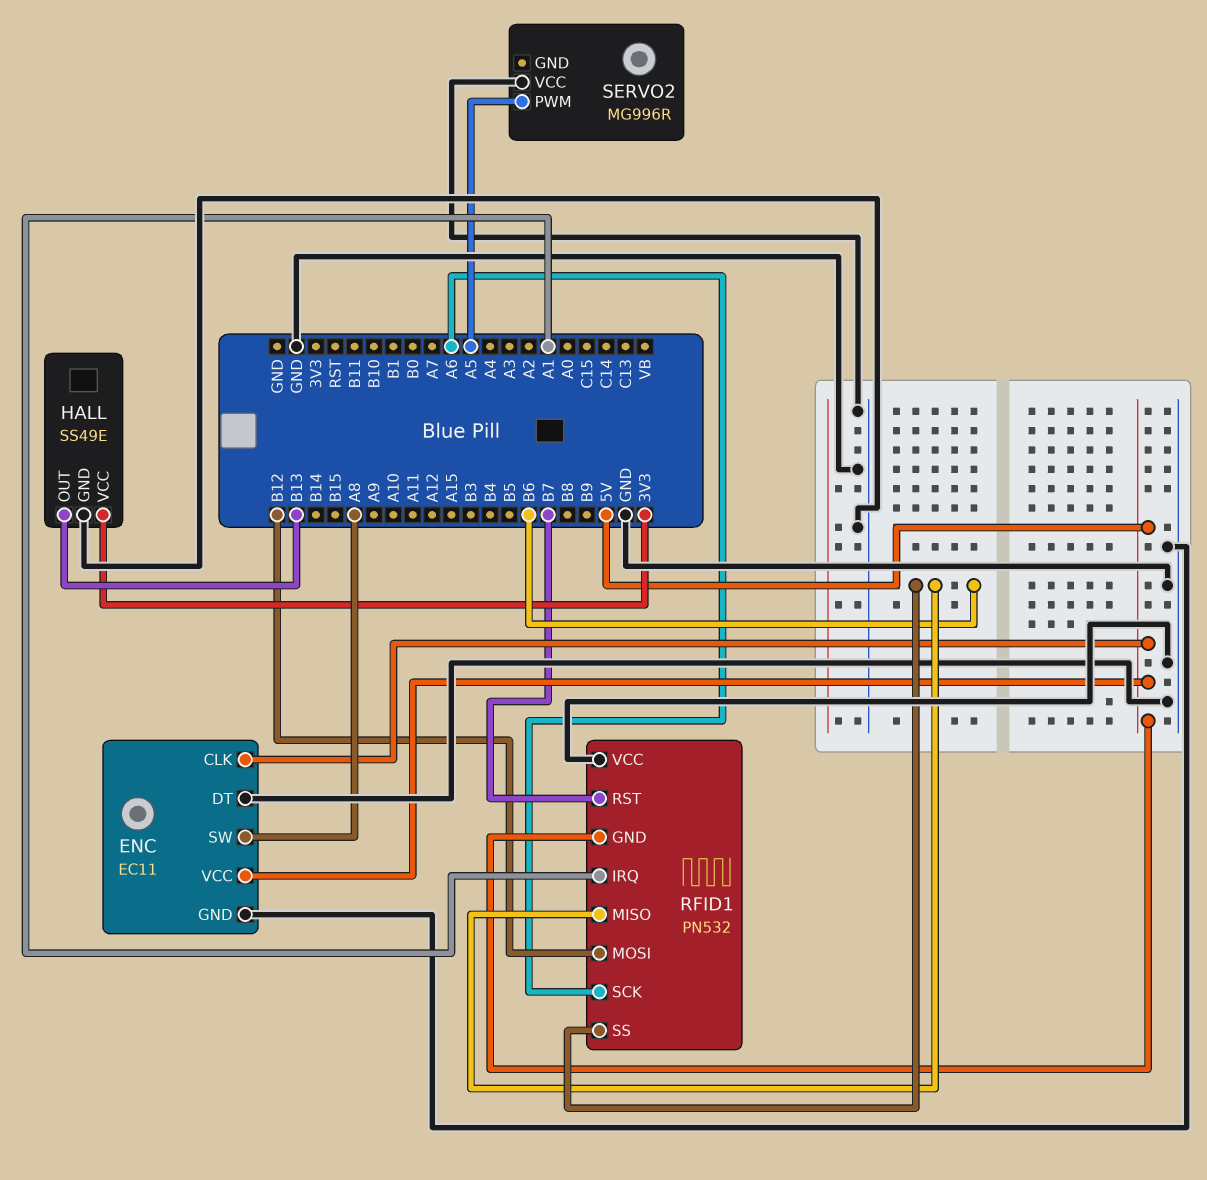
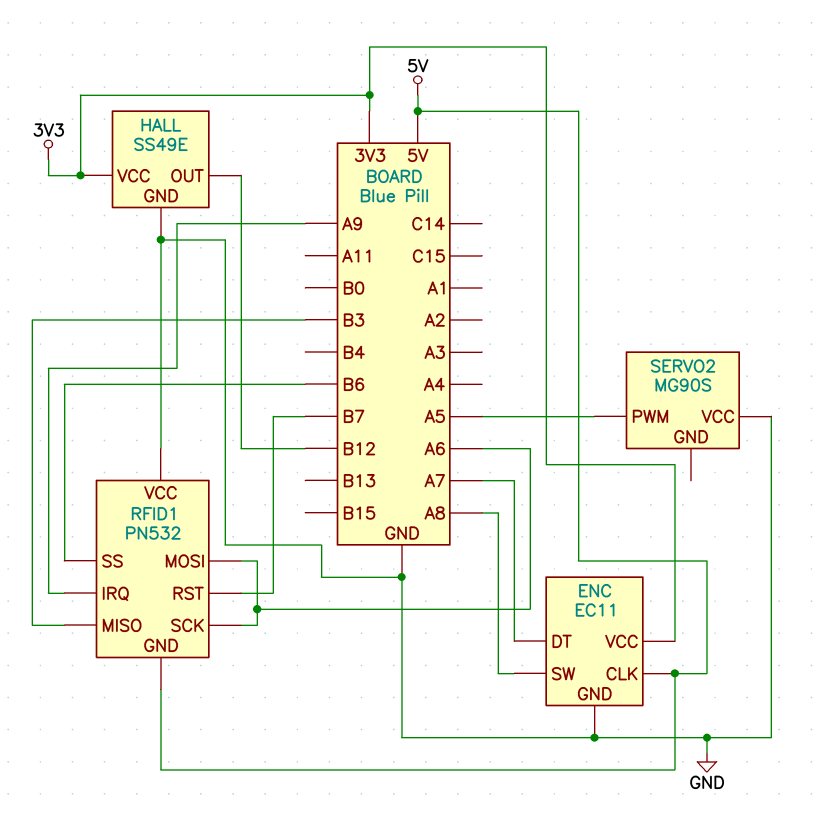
ENC pin DT: GND -> A7
ENC pin VCC: 5V -> 3V3
HALL pin OUT: B13 -> B12
RFID1 pin IRQ: A1 -> A9
RFID1 pin MISO: B6 -> B3
RFID1 pin MOSI: B12 -> A6
SERVO2: MG996R -> MG90S

